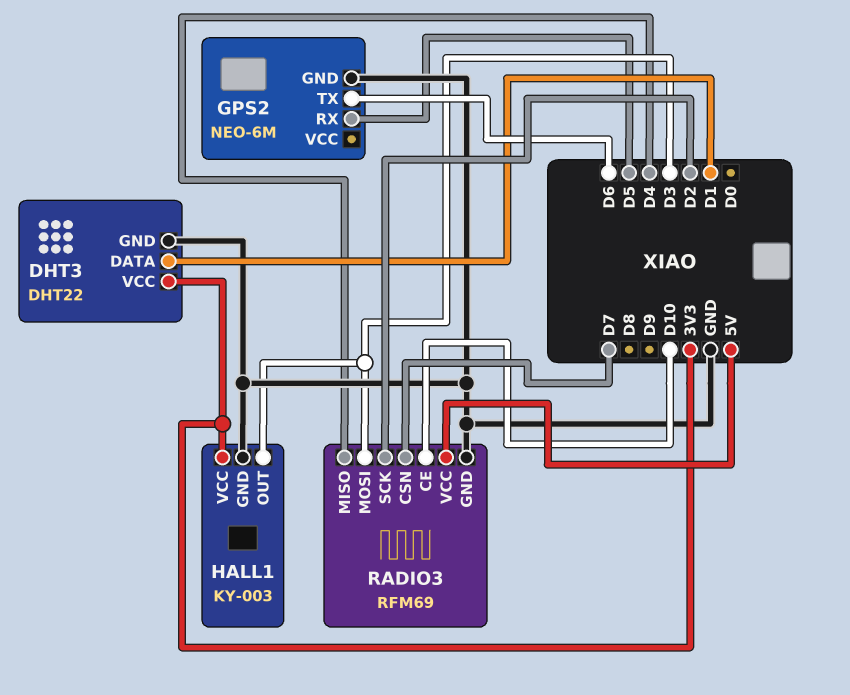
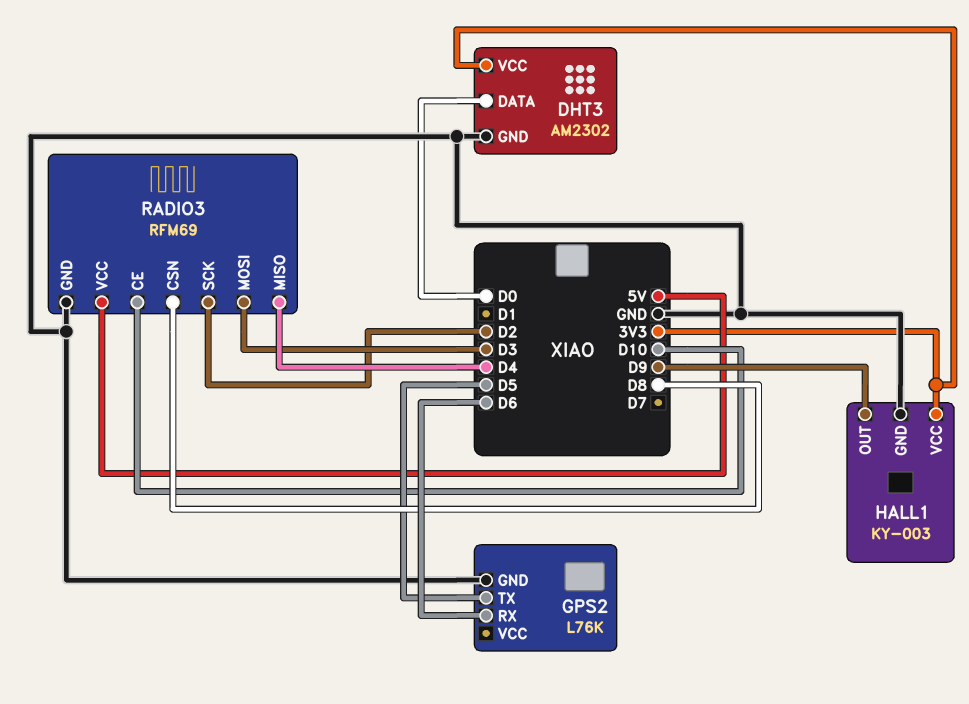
DHT3: DHT22 -> AM2302
DHT3 pin DATA: D1 -> D0
GPS2: NEO-6M -> L76K
GPS2 pin RX: D5 -> D6
GPS2 pin TX: D6 -> D5
HALL1 pin OUT: D3 -> D9
RADIO3 pin CSN: D7 -> D8

